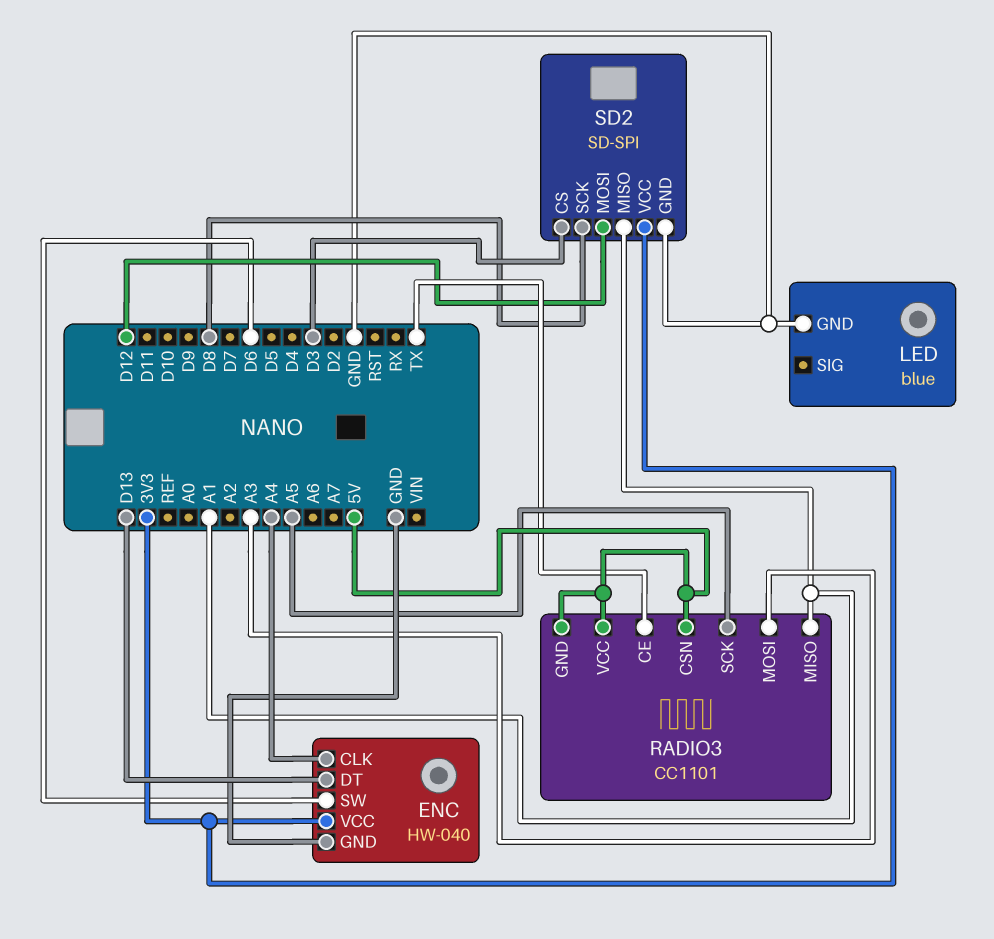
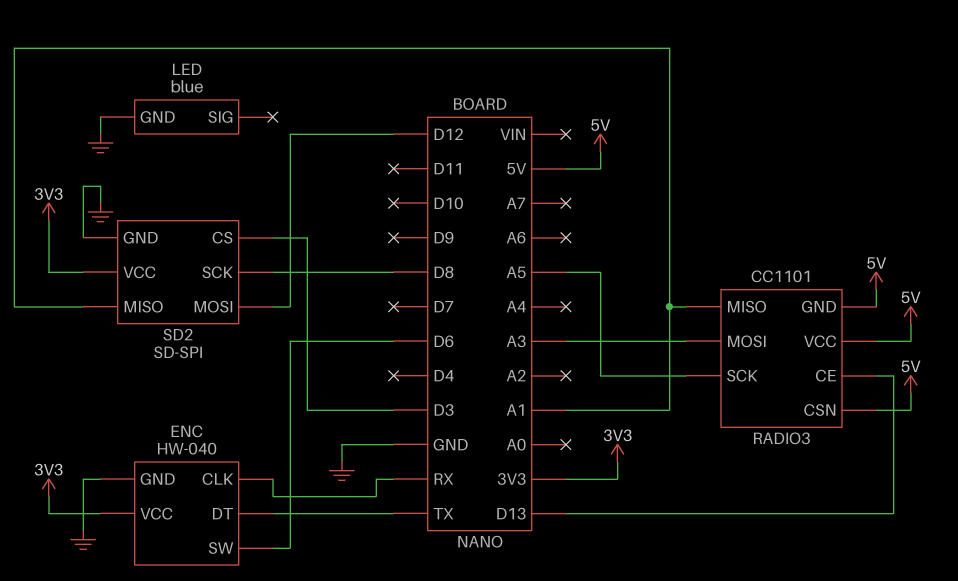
ENC pin CLK: A4 -> RX
ENC pin DT: D13 -> TX
RADIO3 pin CE: TX -> D13

